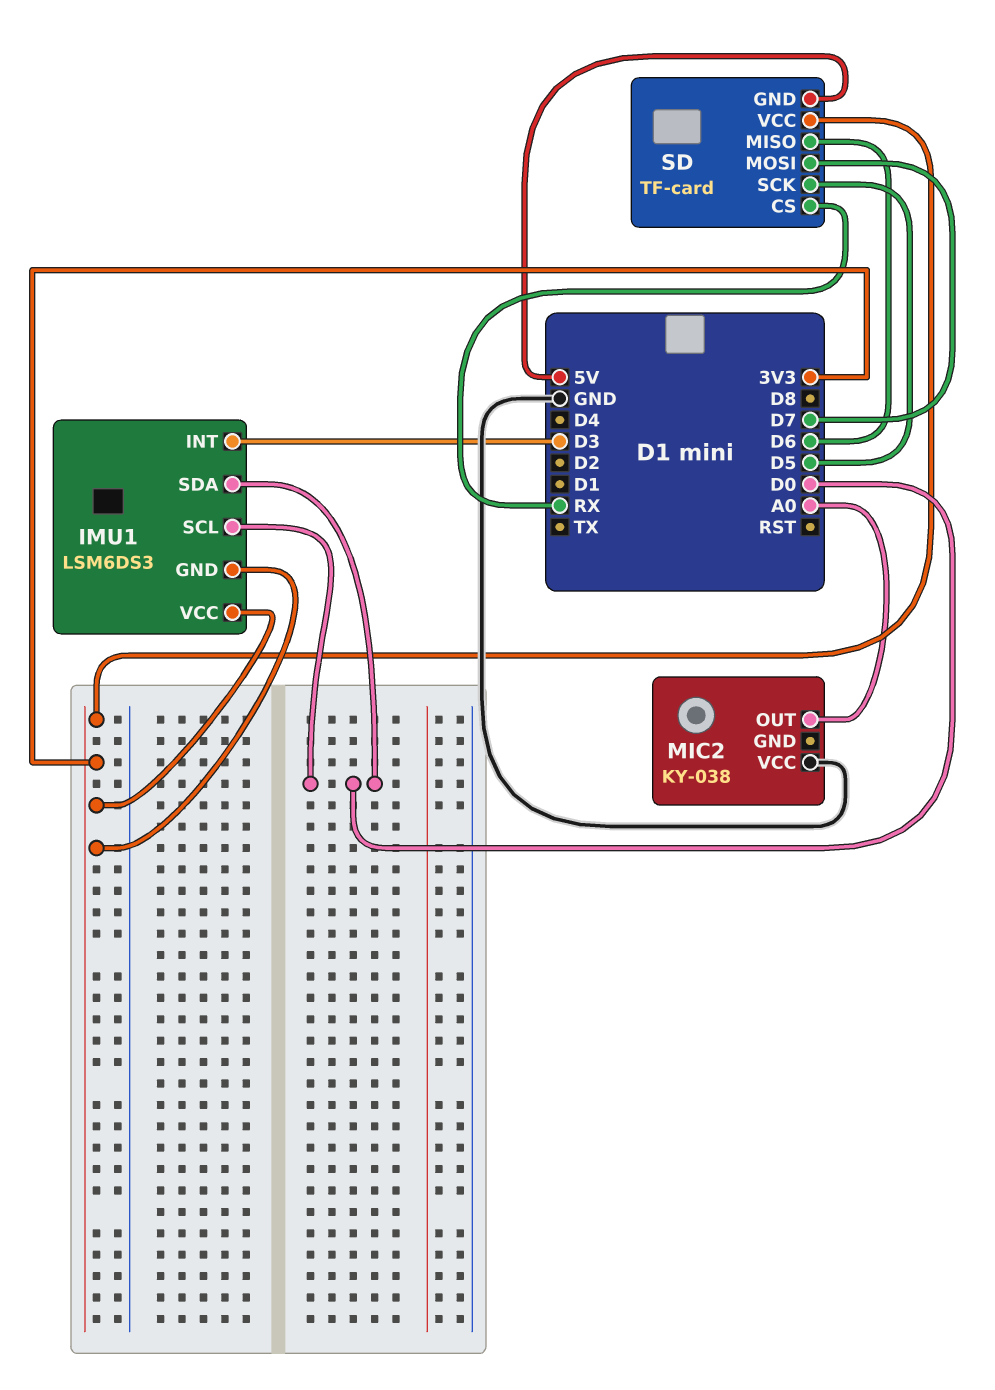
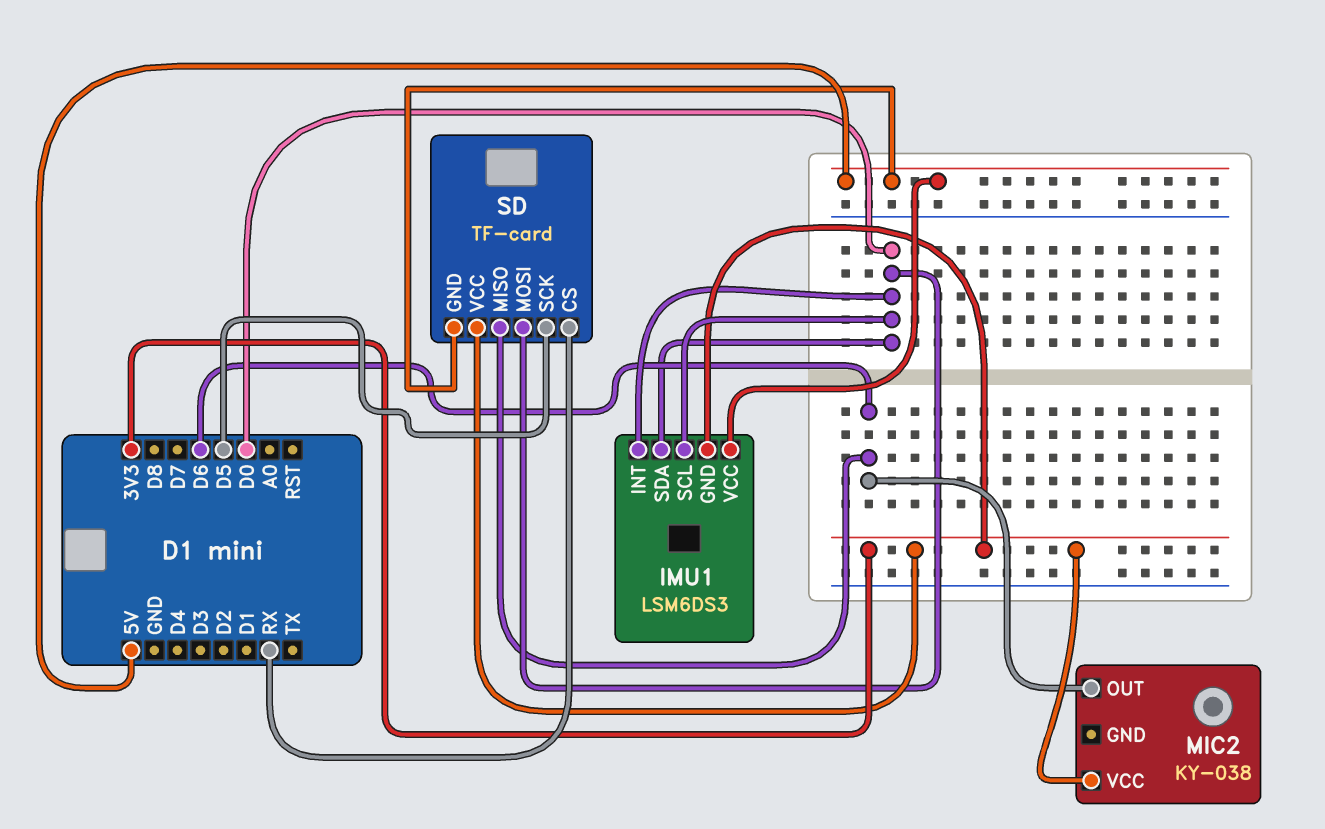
IMU1 pin INT: D3 -> D0
IMU1 pin VCC: 3V3 -> 5V
MIC2 pin OUT: A0 -> D6
MIC2 pin VCC: GND -> 3V3
SD pin MOSI: D7 -> D0

